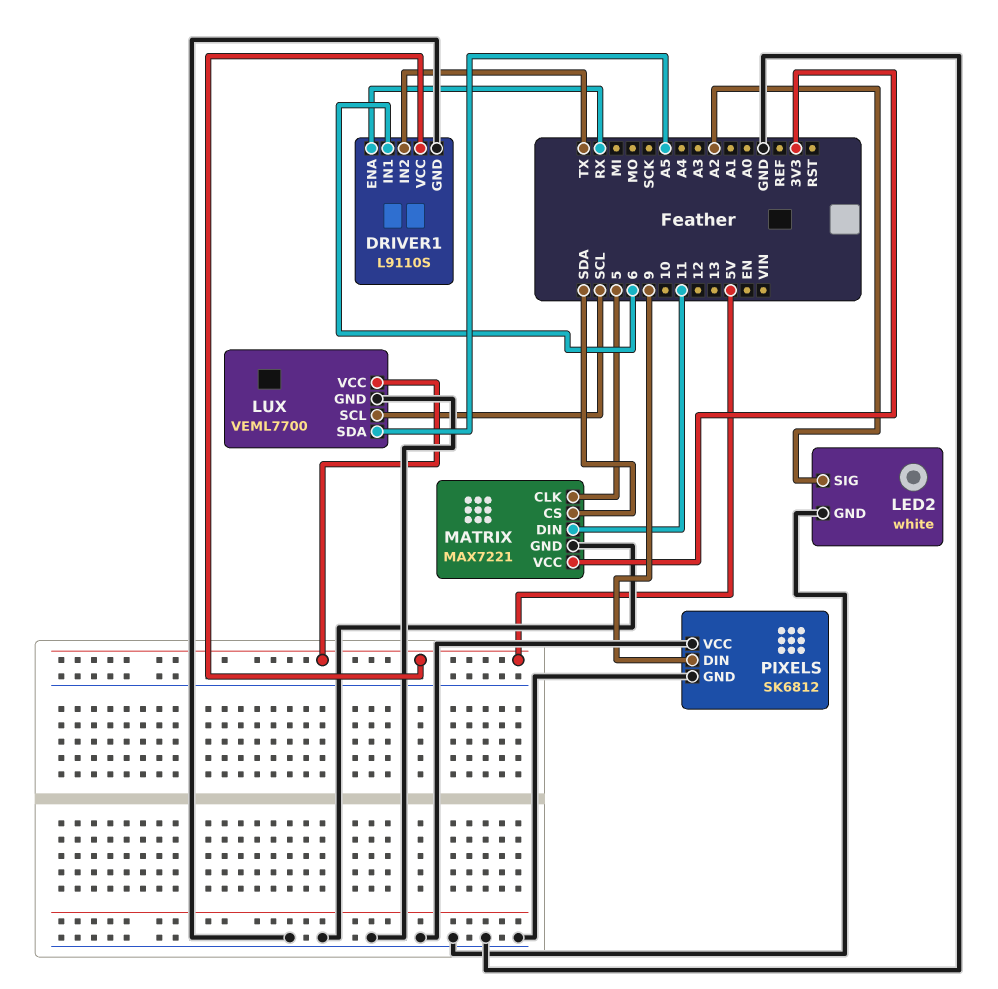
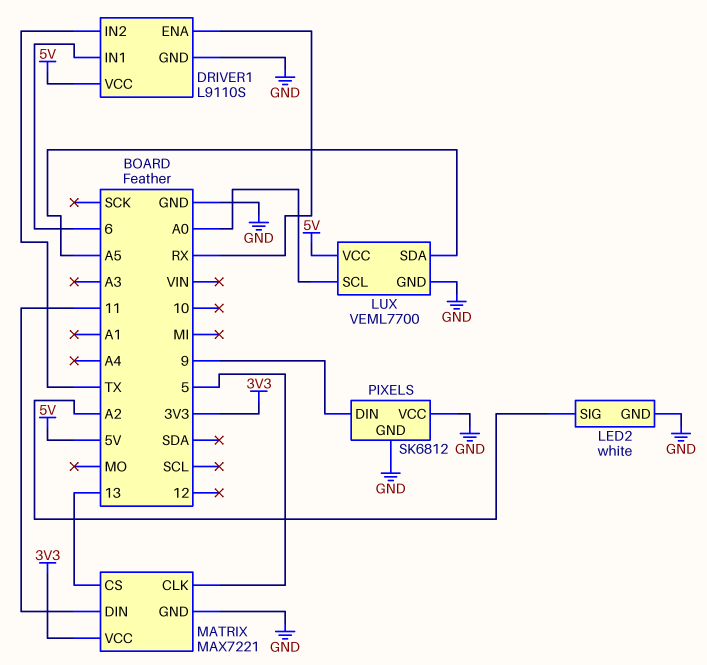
LUX pin SCL: SCL -> A0
MATRIX pin CS: SDA -> 13

